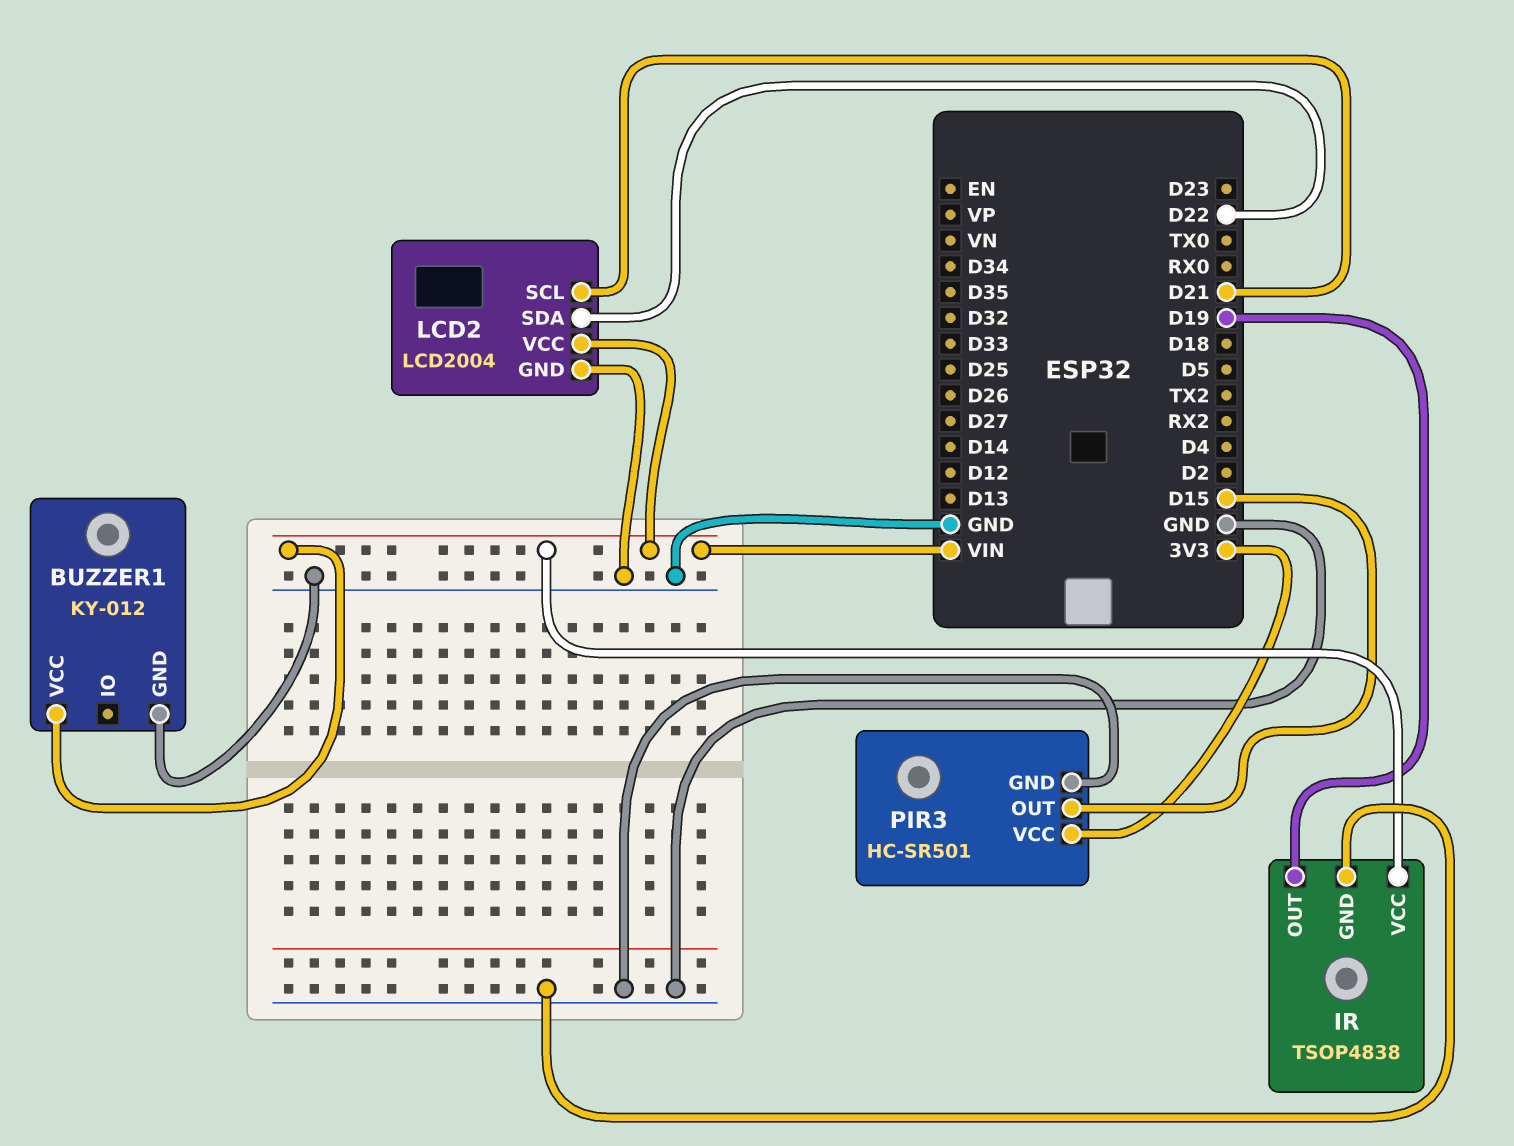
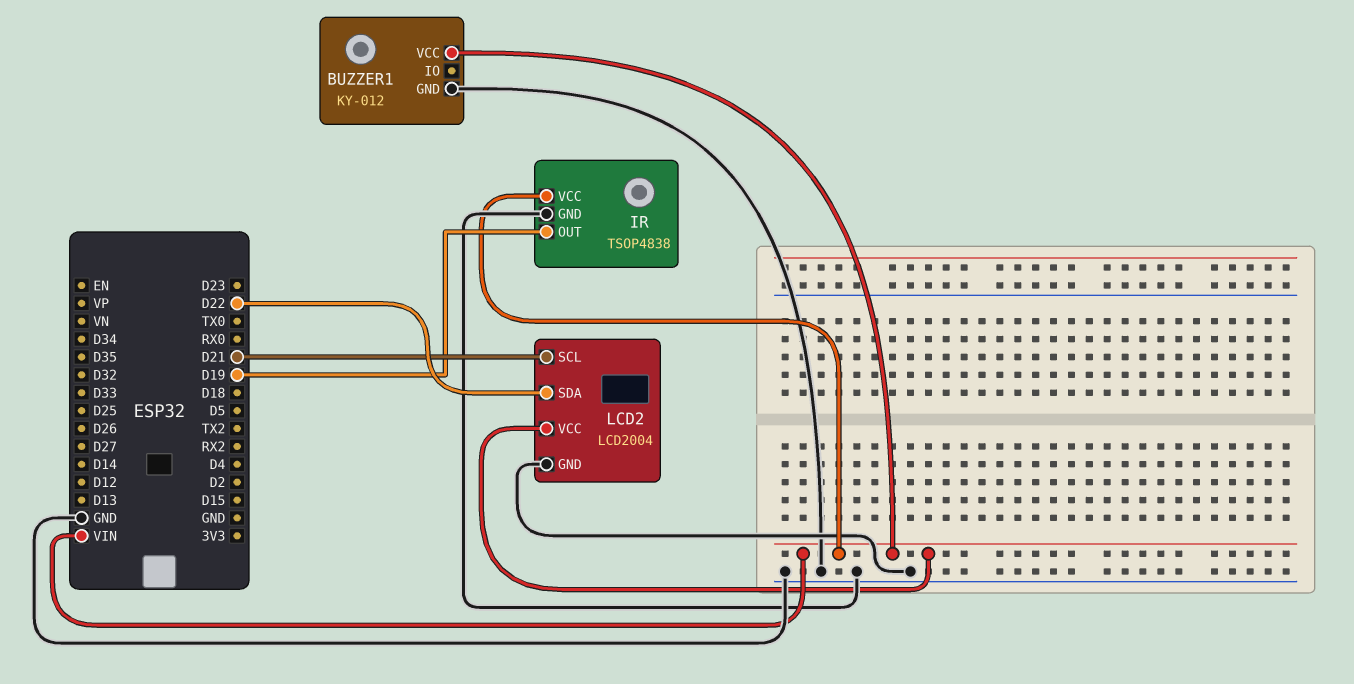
PIR3: HC-SR501 -> none
PIR3 pin GND: GND -> none
PIR3 pin OUT: D15 -> none
PIR3 pin VCC: 3V3 -> none

